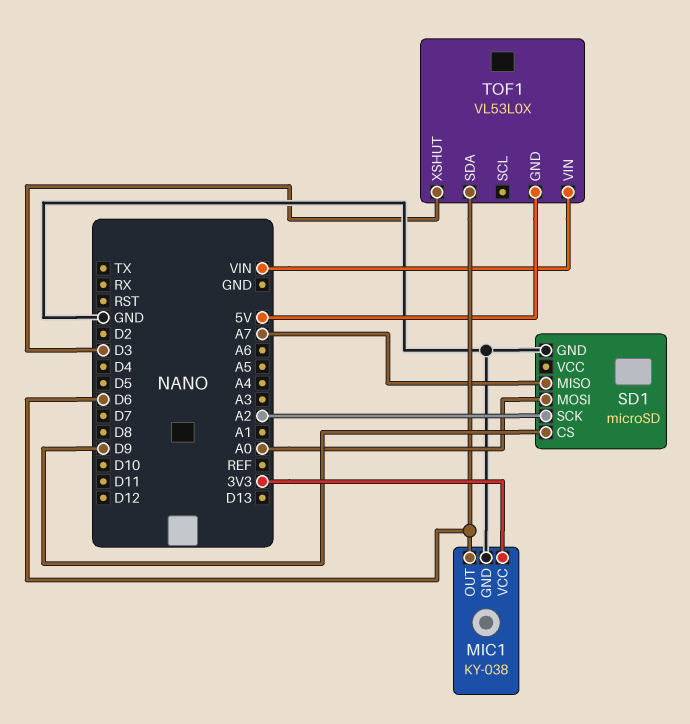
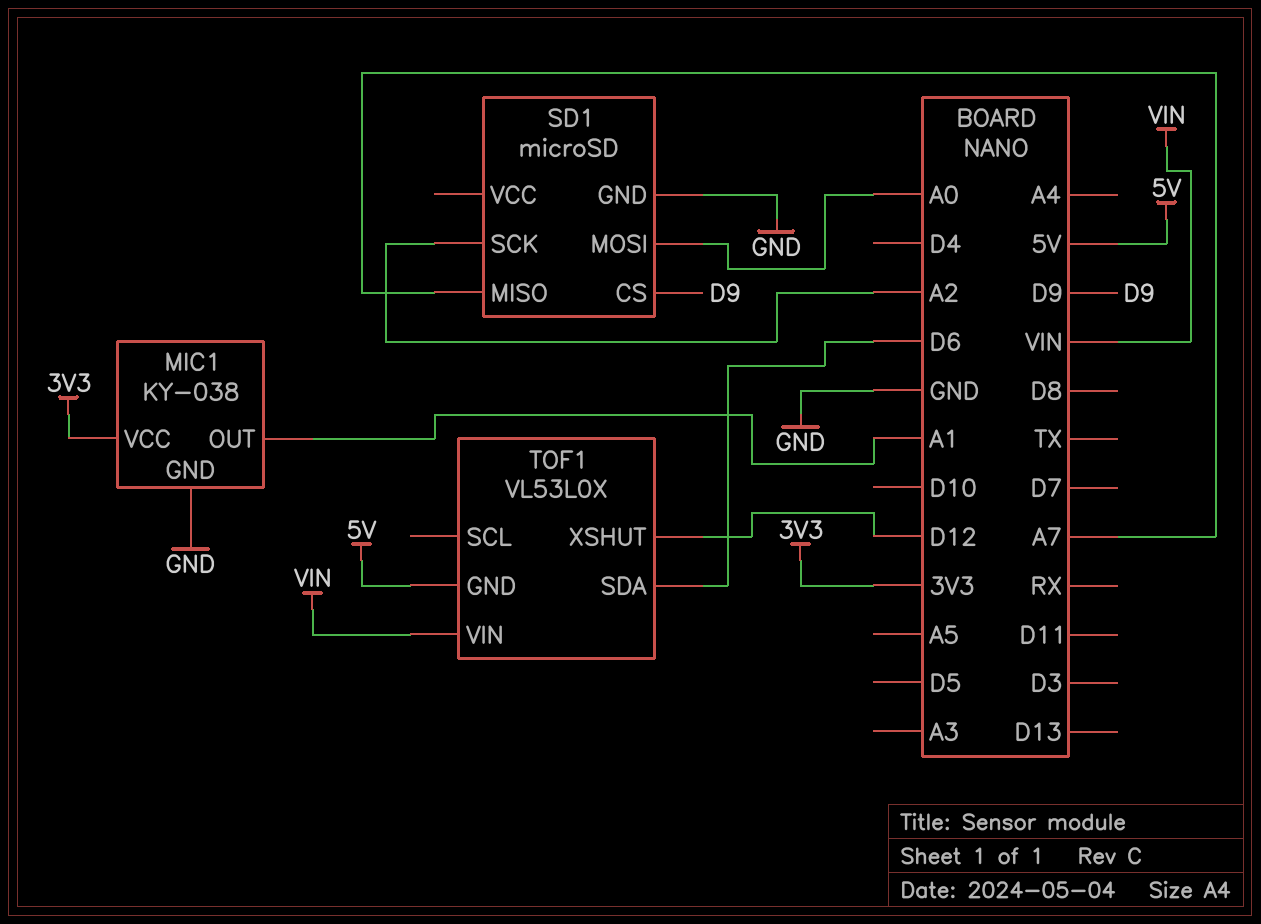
MIC1 pin OUT: D6 -> A1
TOF1 pin XSHUT: D3 -> D12

